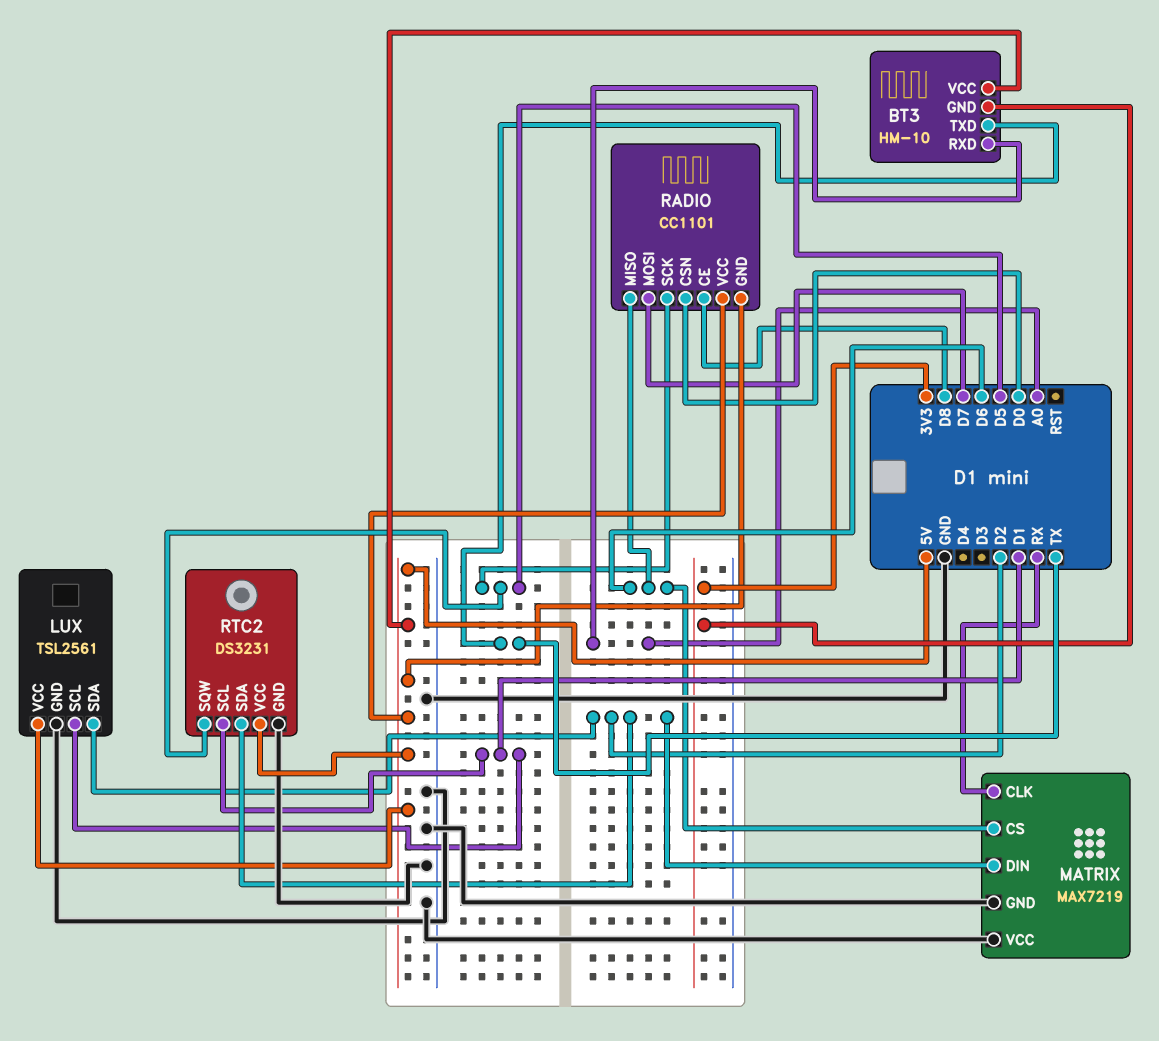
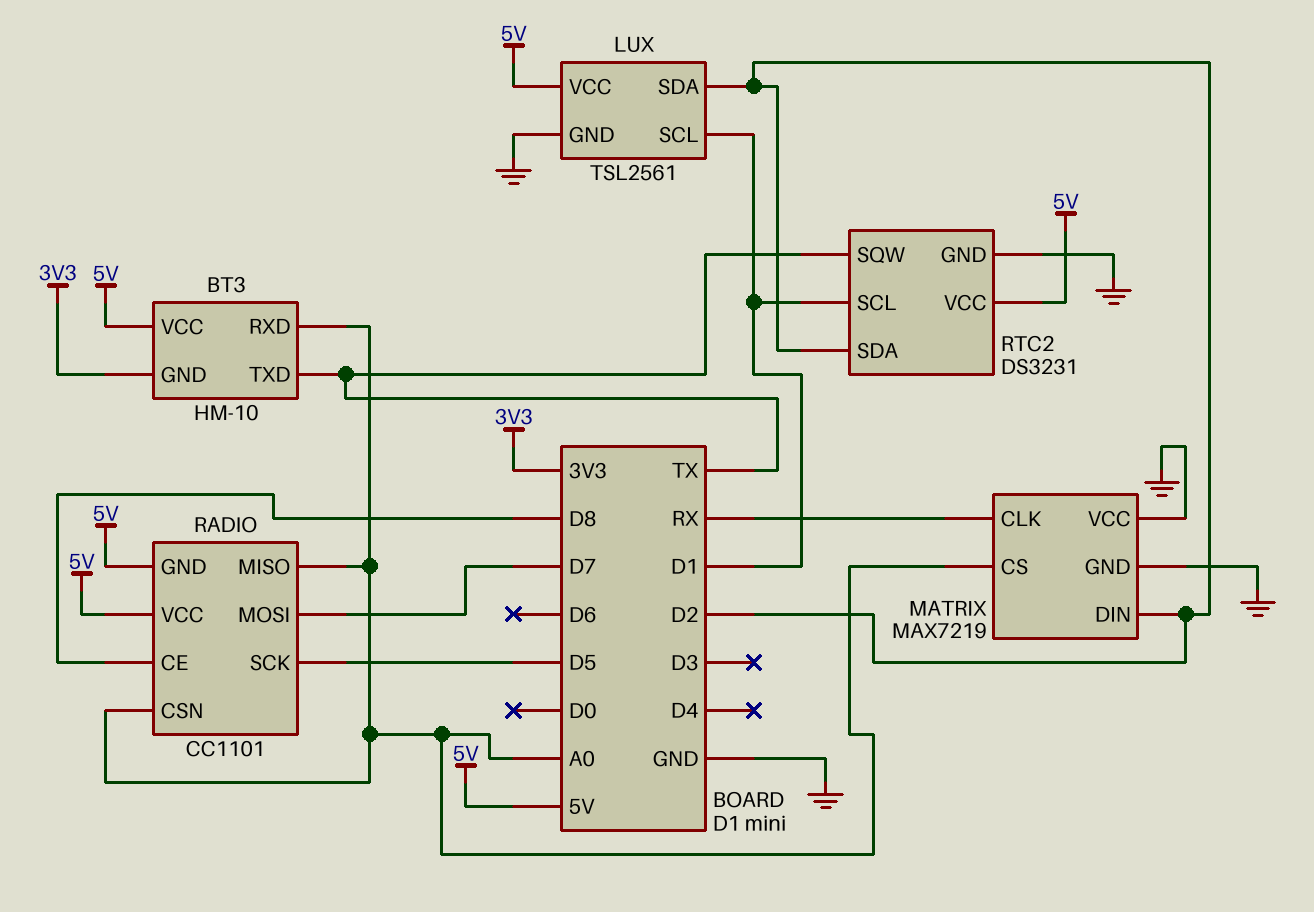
MATRIX pin CS: D6 -> A0
RADIO pin CSN: D0 -> A0
RADIO pin MISO: D6 -> A0
RTC2 pin SQW: D5 -> TX

